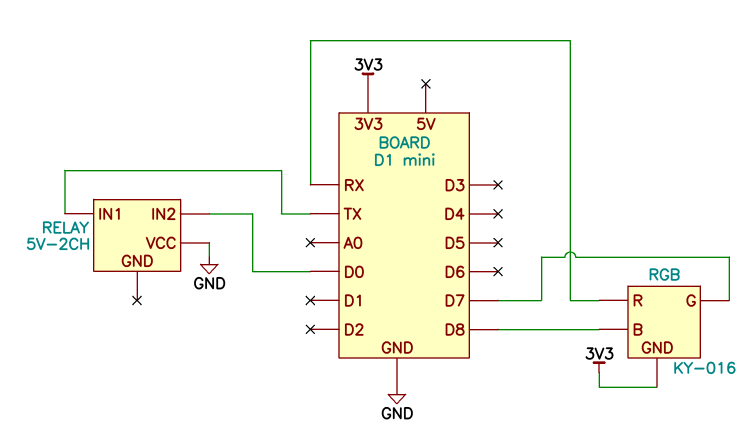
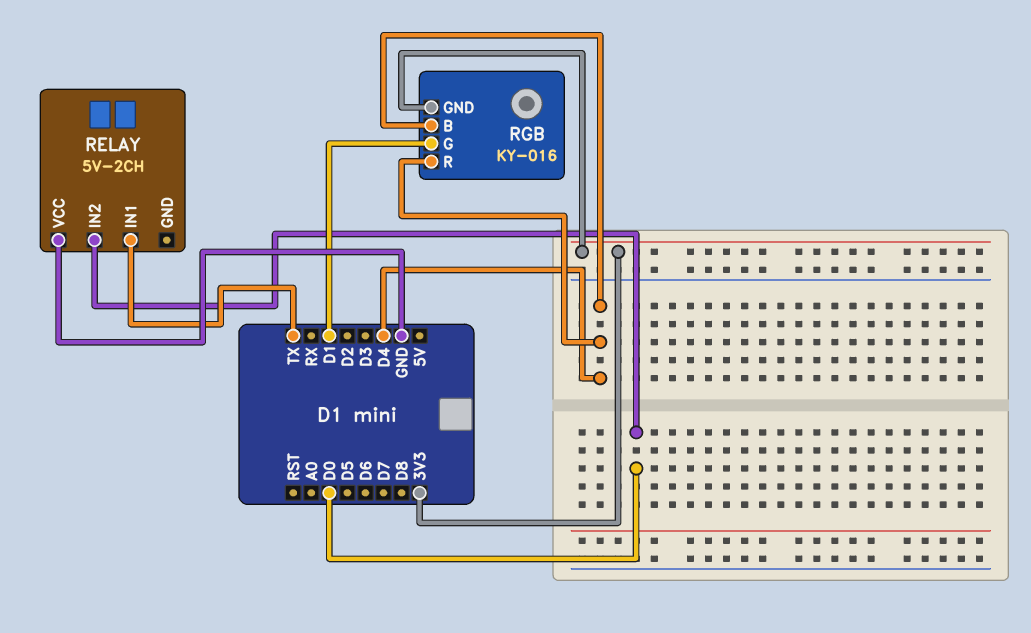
RGB pin B: D8 -> D4
RGB pin G: D7 -> D1
RGB pin R: RX -> D4

